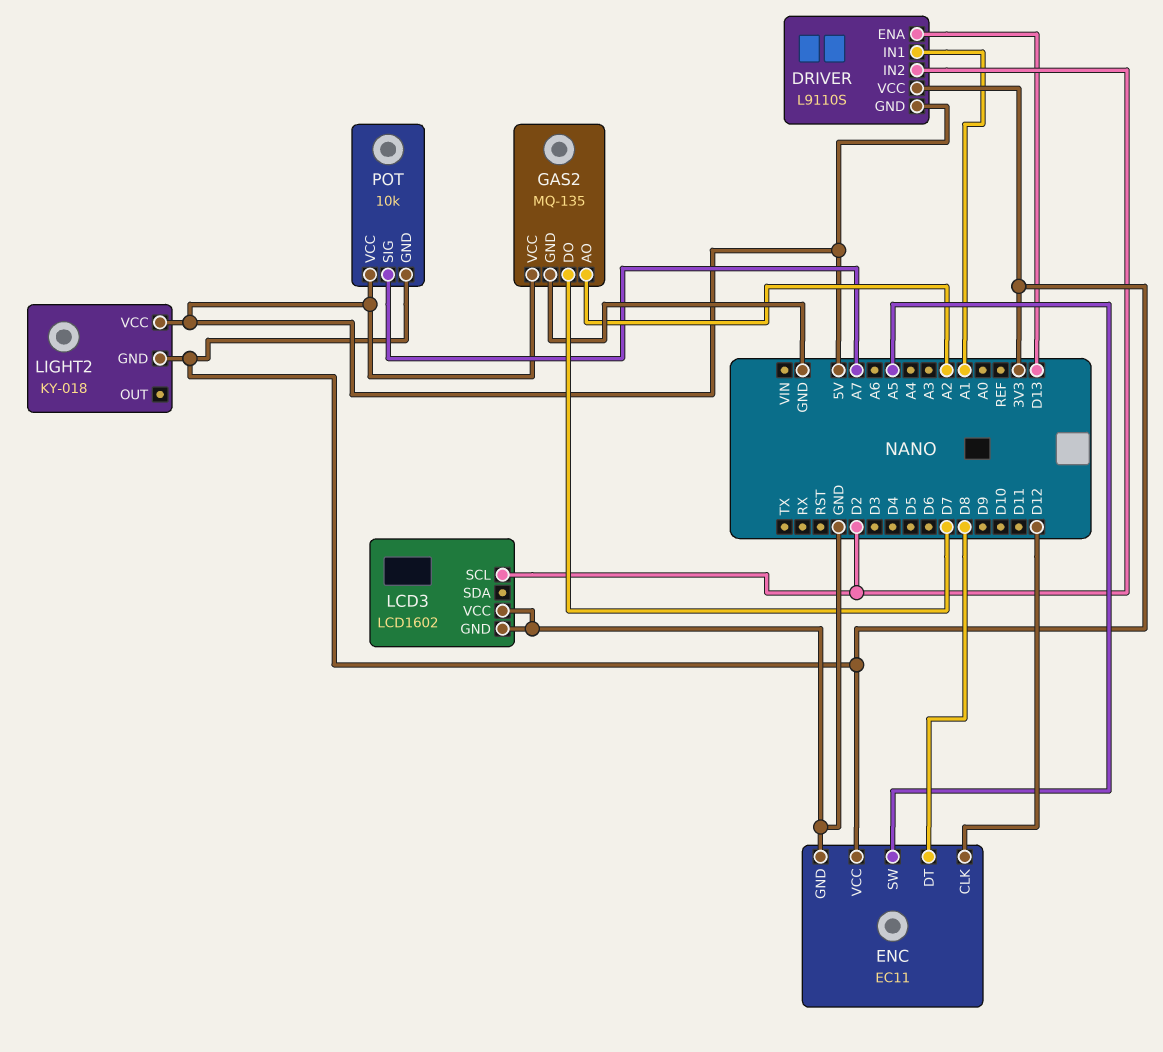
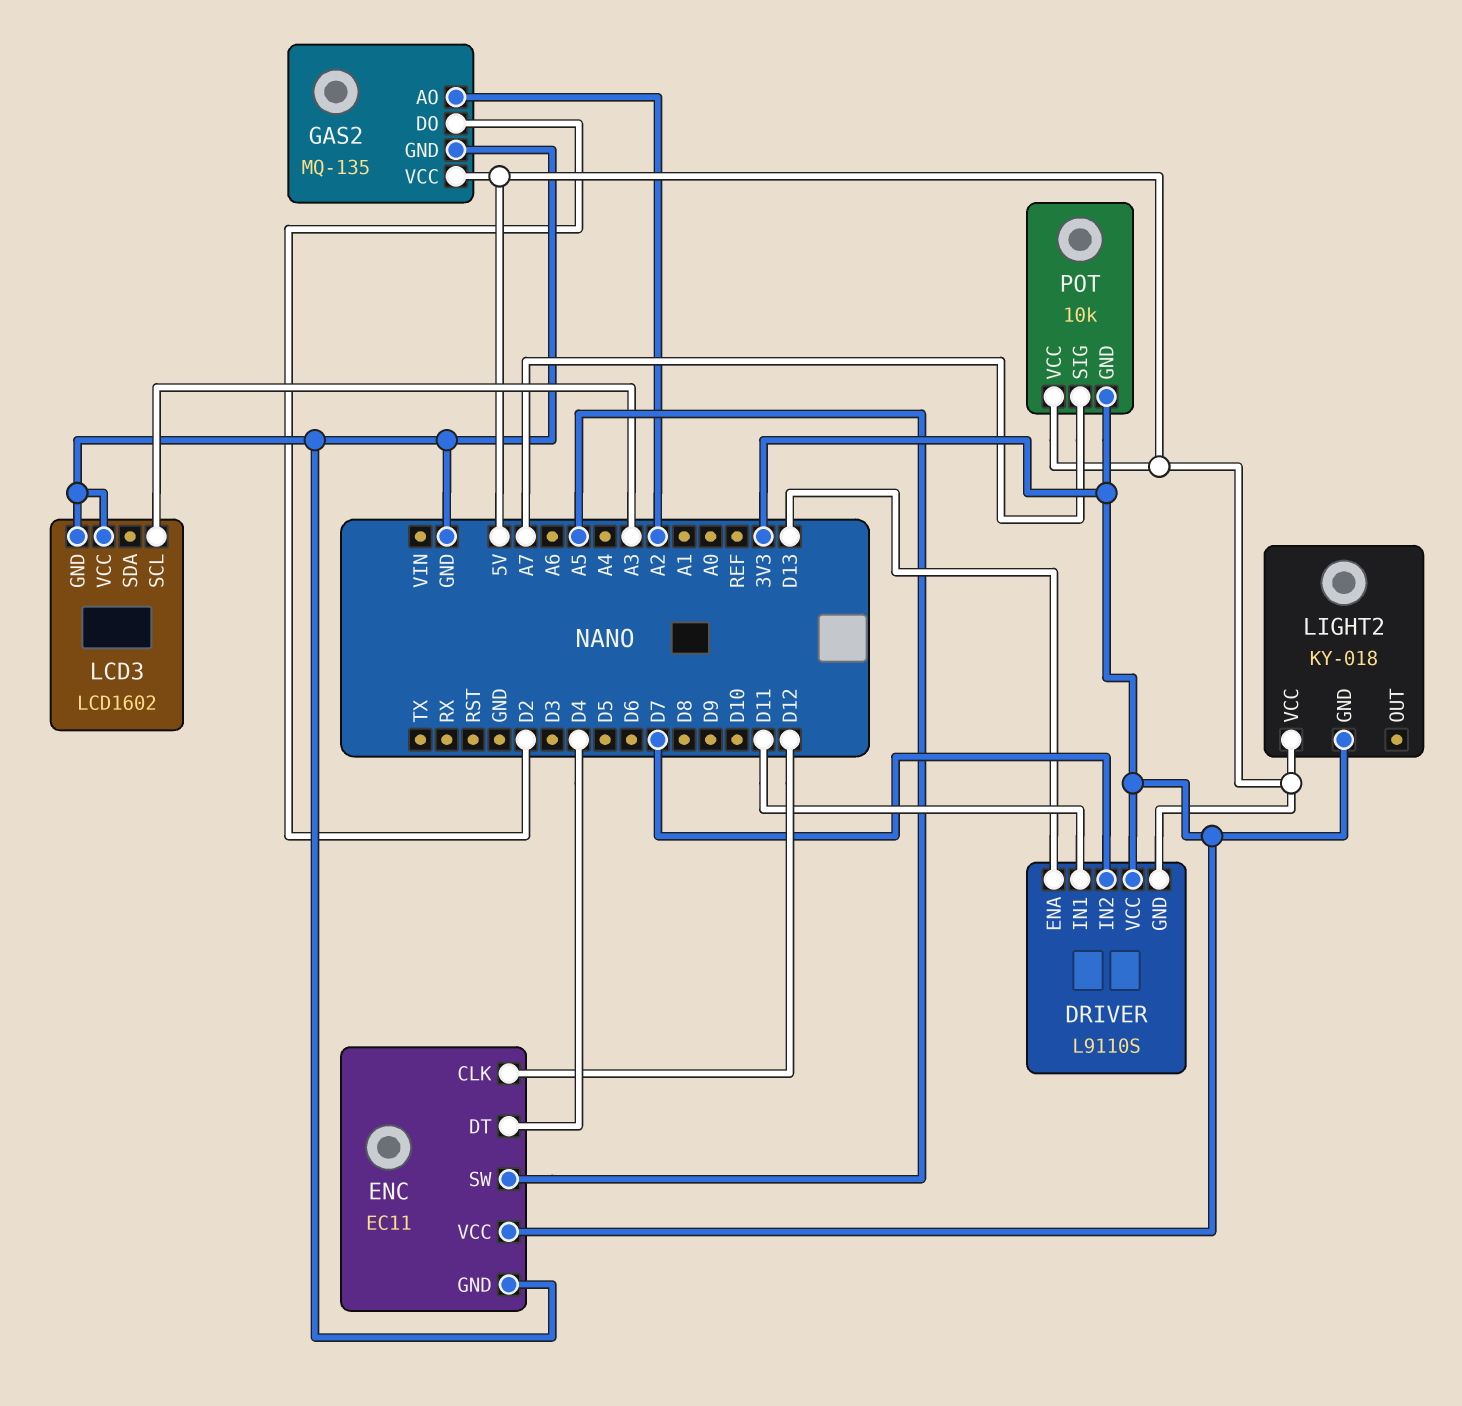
DRIVER pin IN1: A1 -> D11
DRIVER pin IN2: D2 -> D7
ENC pin DT: D8 -> D4
GAS2 pin DO: D7 -> D2
LCD3 pin SCL: D2 -> A3

